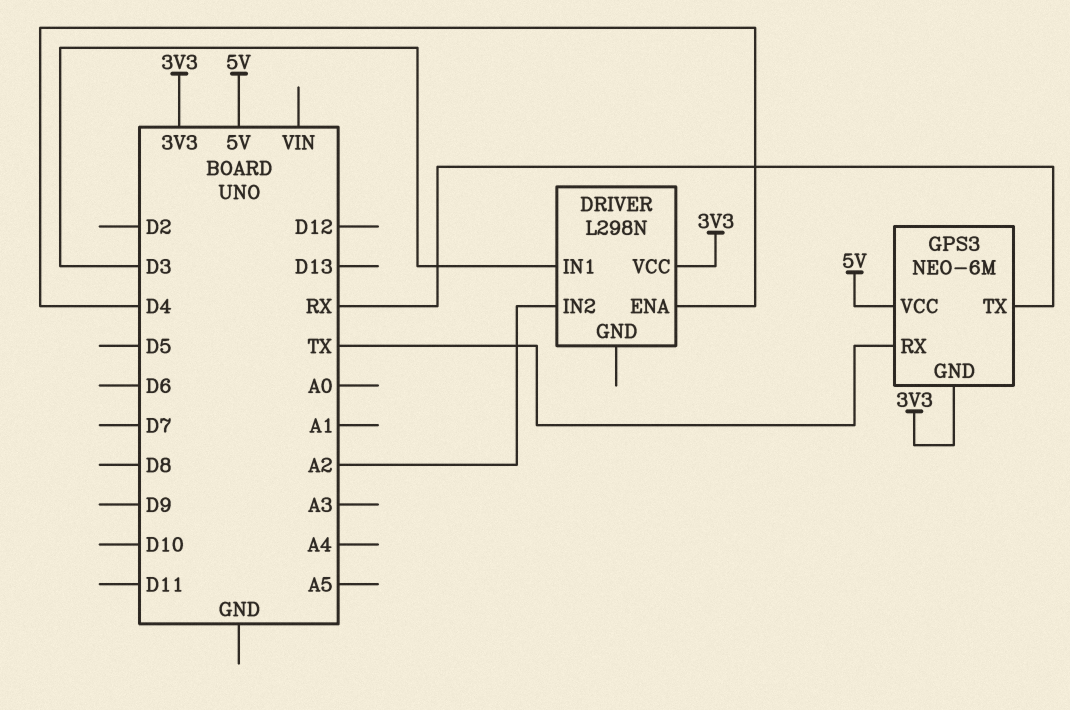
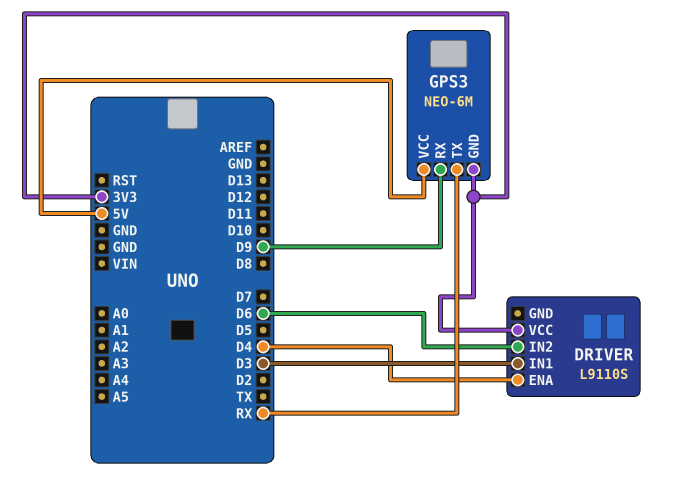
DRIVER: L298N -> L9110S
DRIVER pin IN2: A2 -> D6
GPS3 pin RX: TX -> D9

